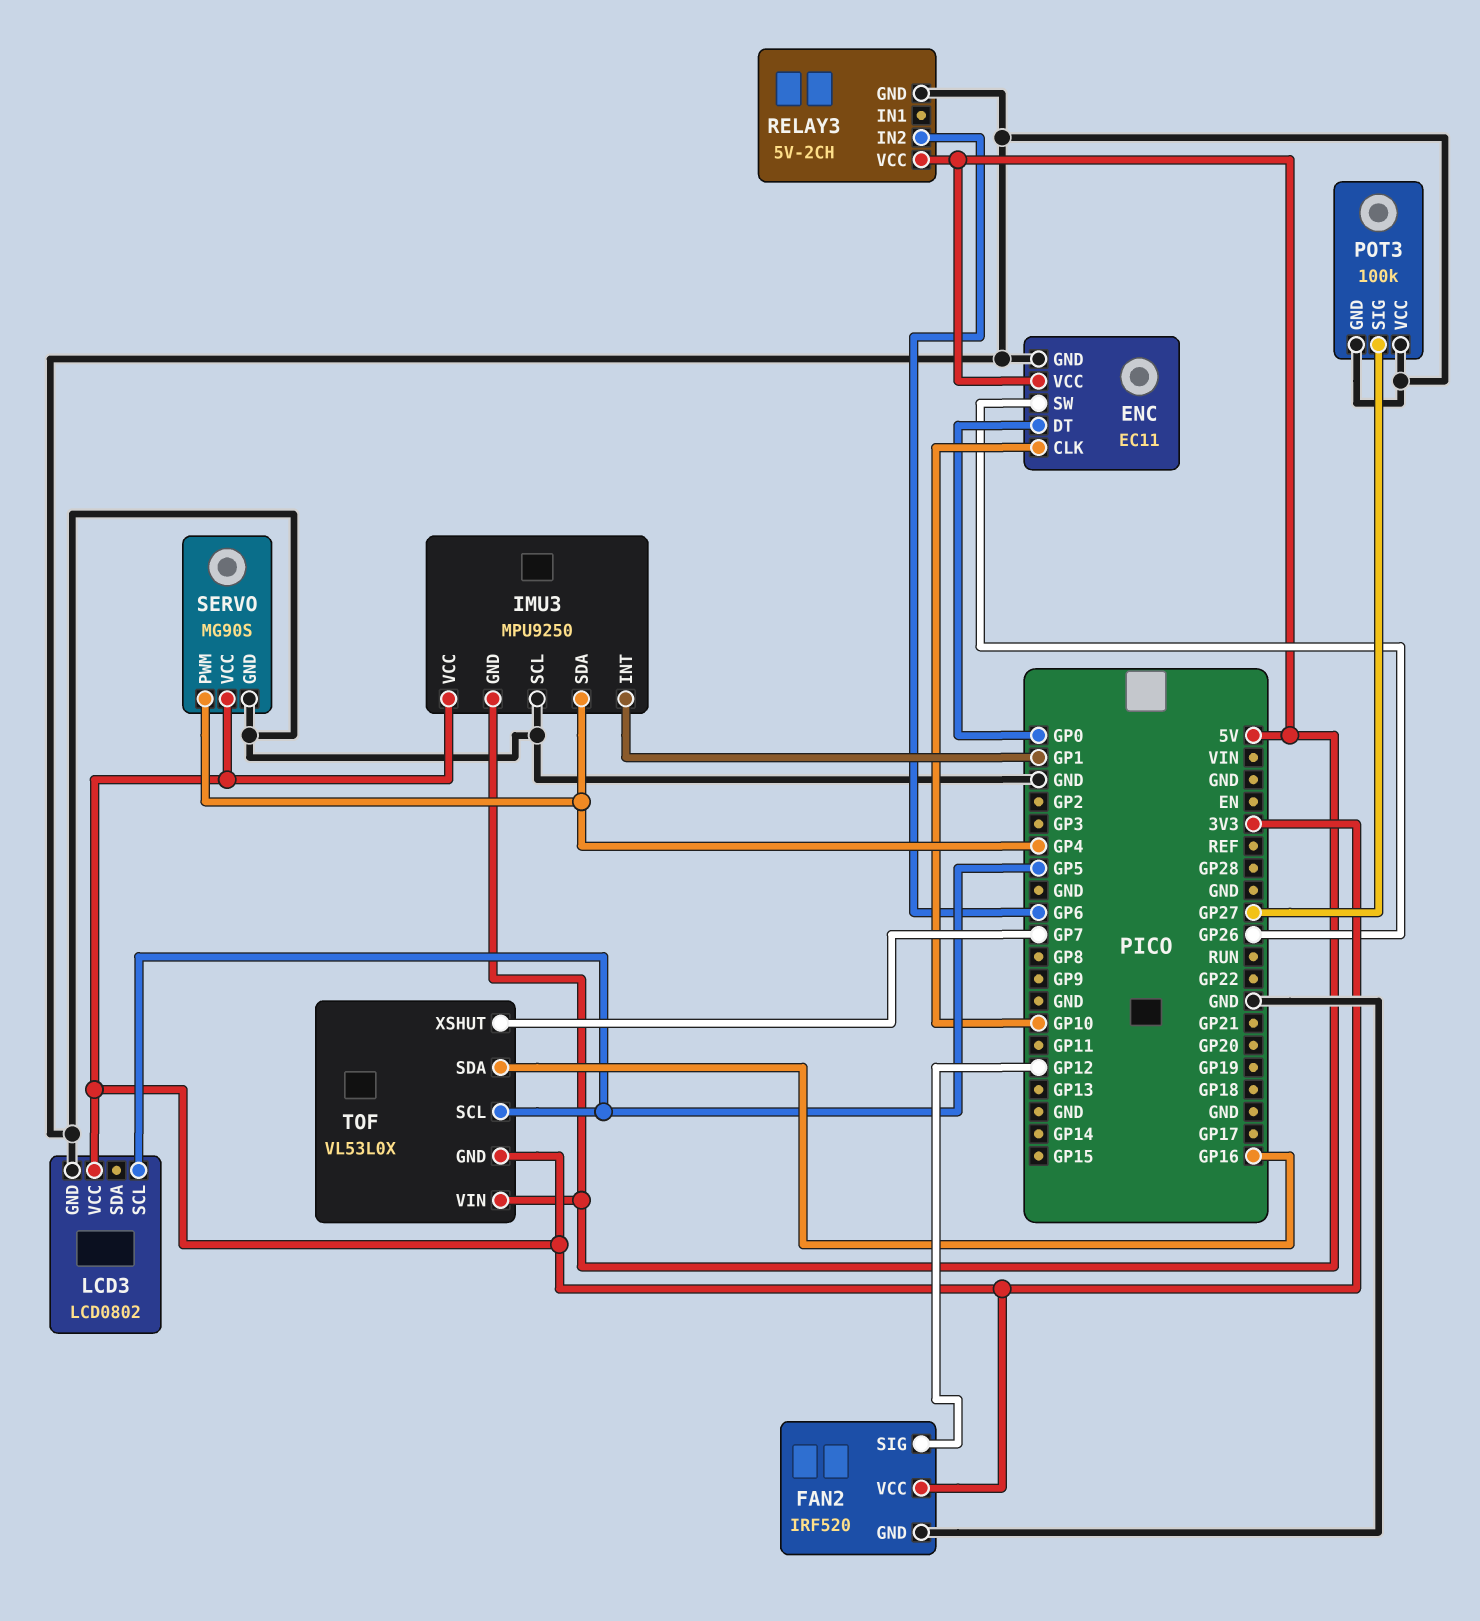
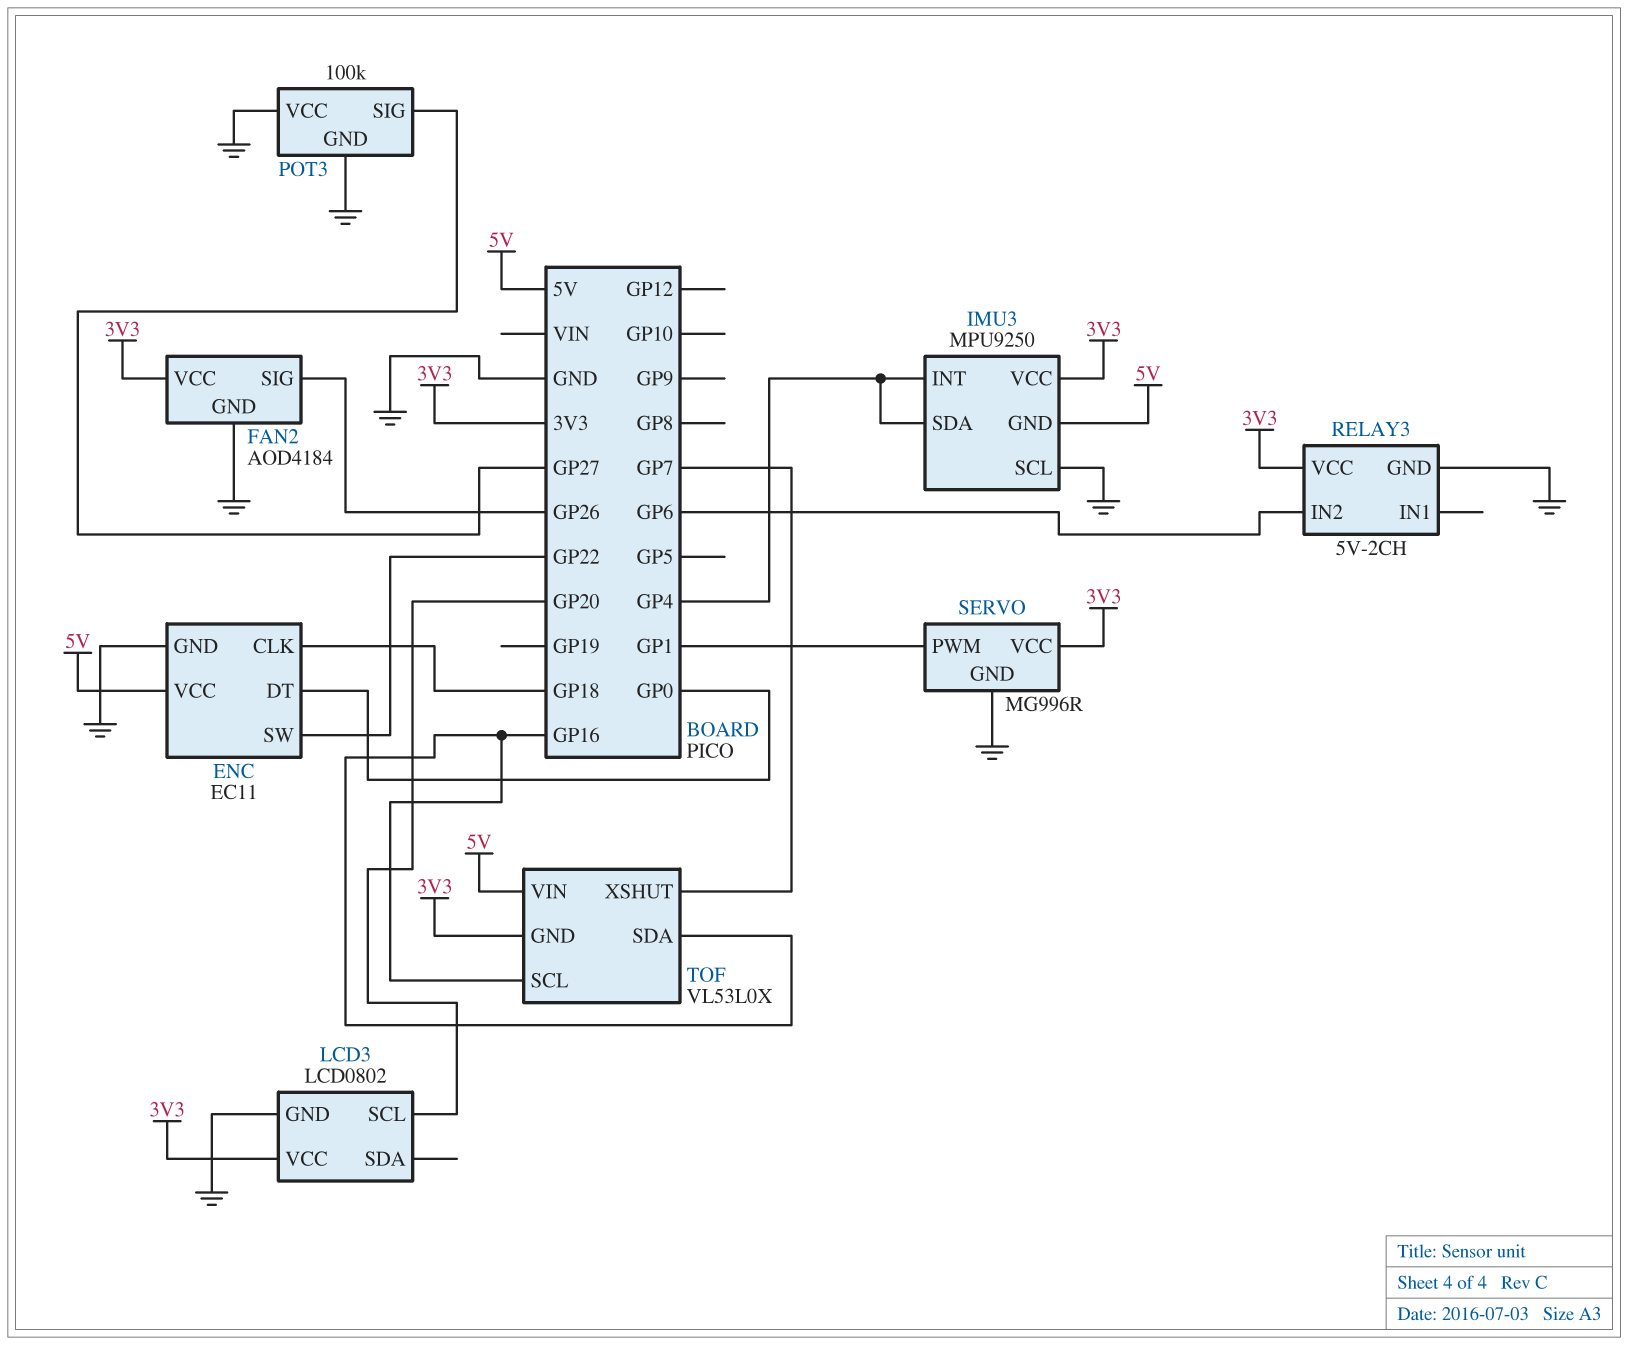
ENC pin CLK: GP10 -> GP18
ENC pin SW: GP26 -> GP22
FAN2: IRF520 -> AOD4184
FAN2 pin SIG: GP12 -> GP26
IMU3 pin INT: GP1 -> GP4
LCD3 pin SCL: GP5 -> GP20
RELAY3 pin VCC: 5V -> 3V3
SERVO: MG90S -> MG996R
SERVO pin PWM: GP4 -> GP1
TOF pin SCL: GP5 -> GP16

